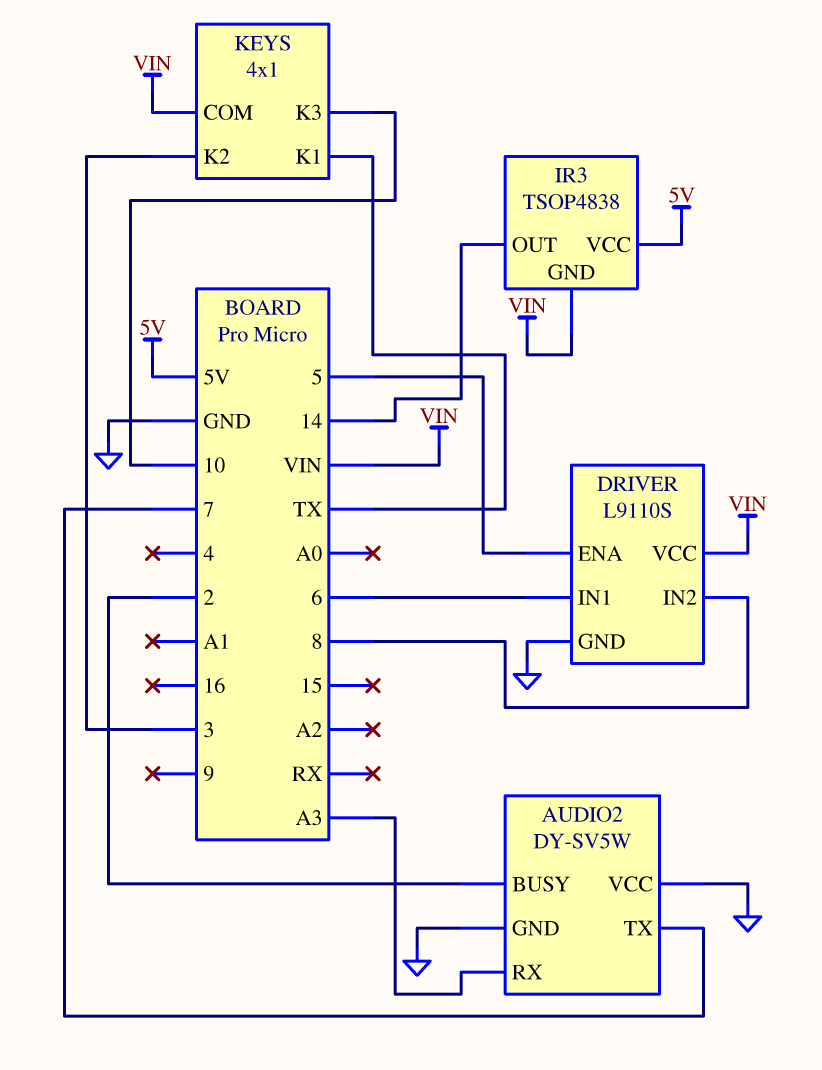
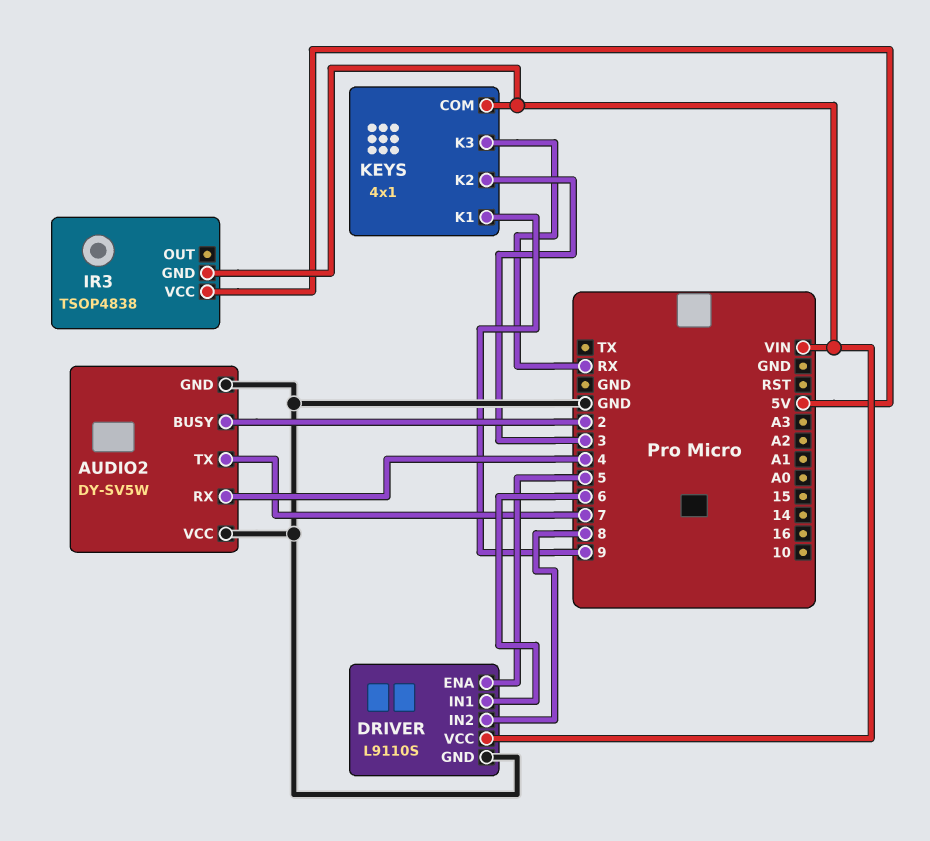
AUDIO2 pin RX: A3 -> 4
IR3 pin OUT: 14 -> none
KEYS pin K1: TX -> 9
KEYS pin K3: 10 -> RX

